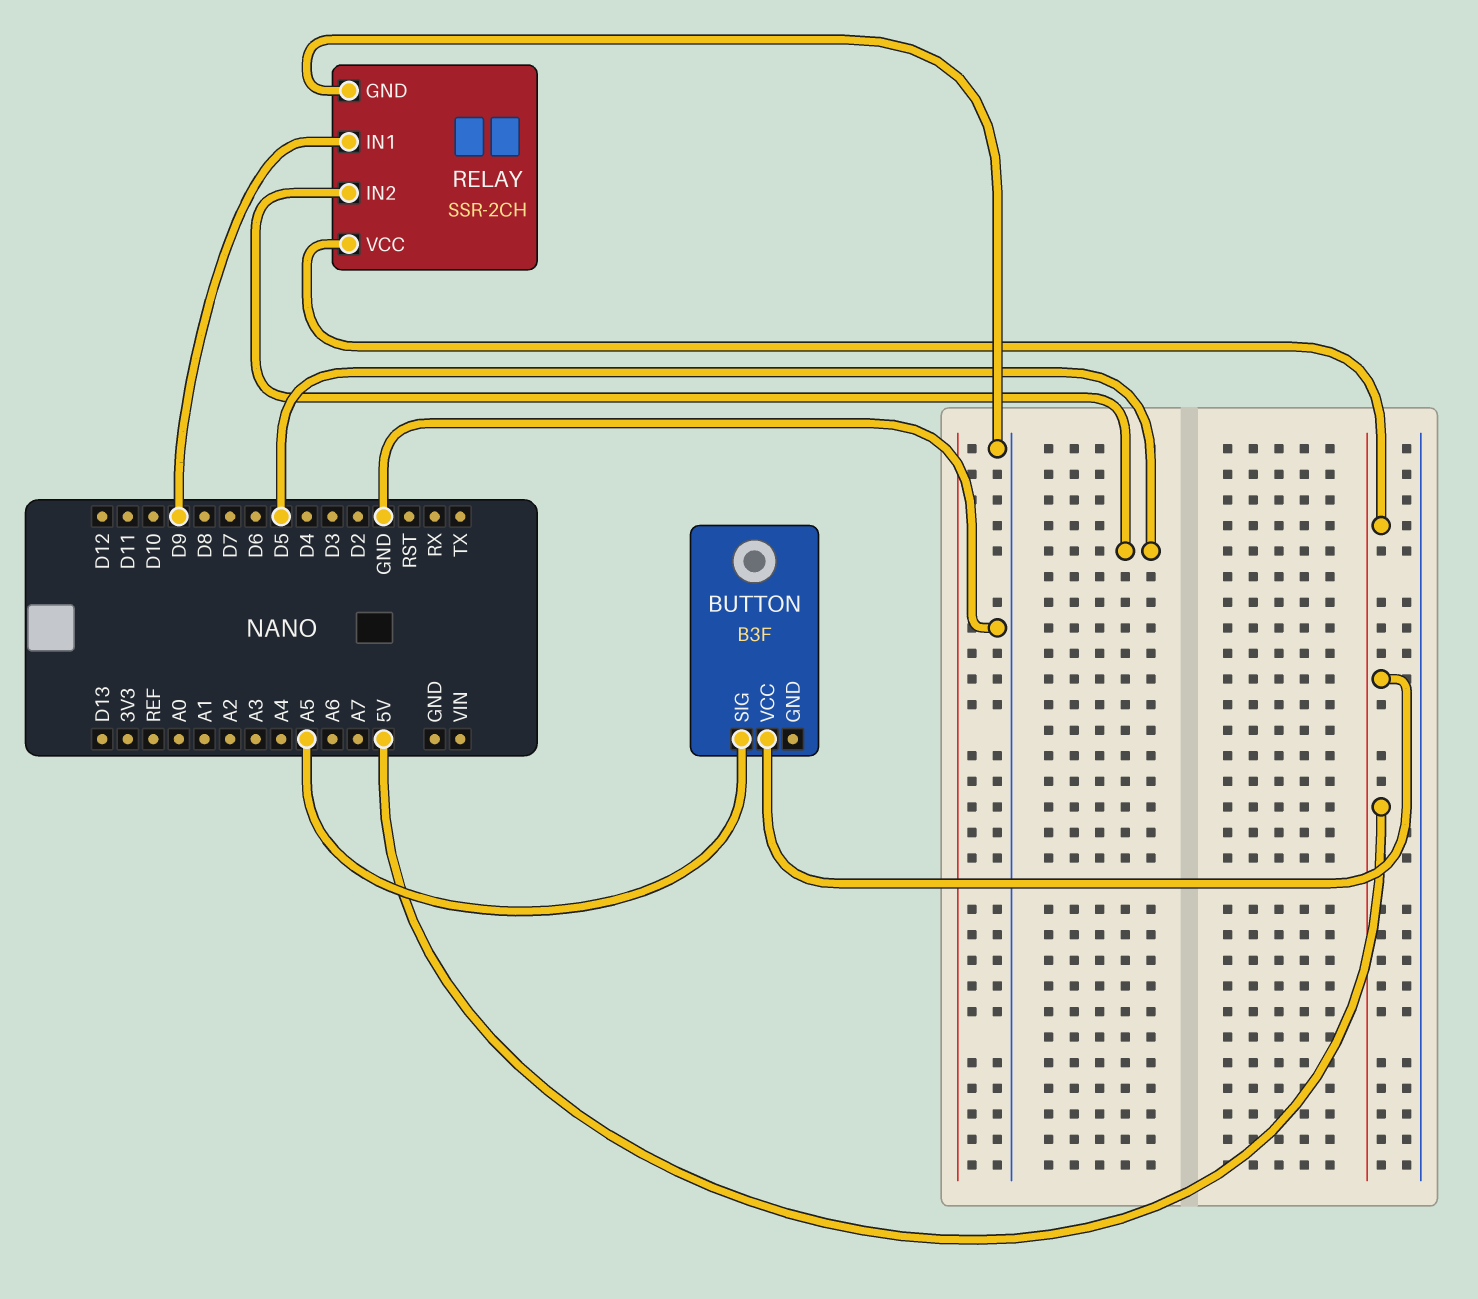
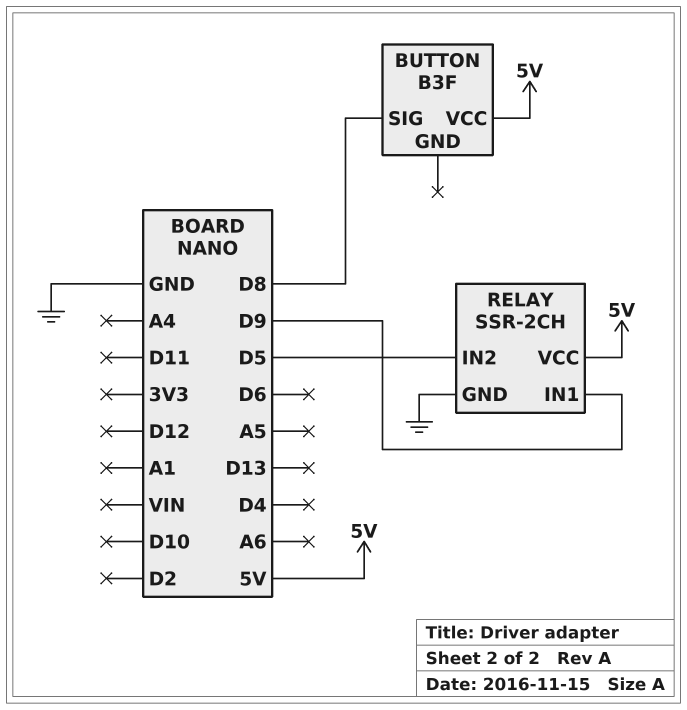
BUTTON pin SIG: A5 -> D8

